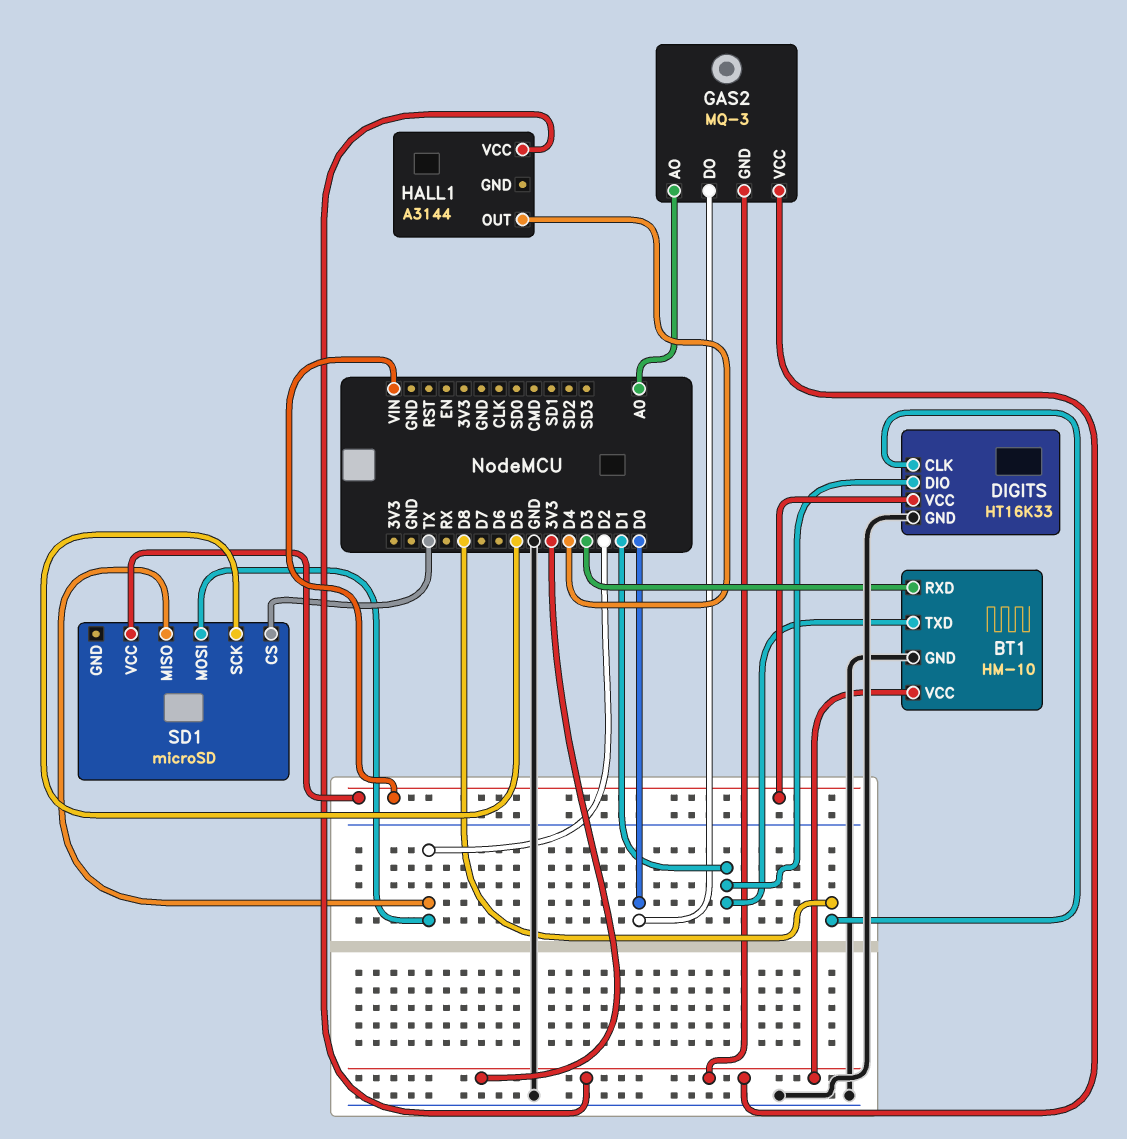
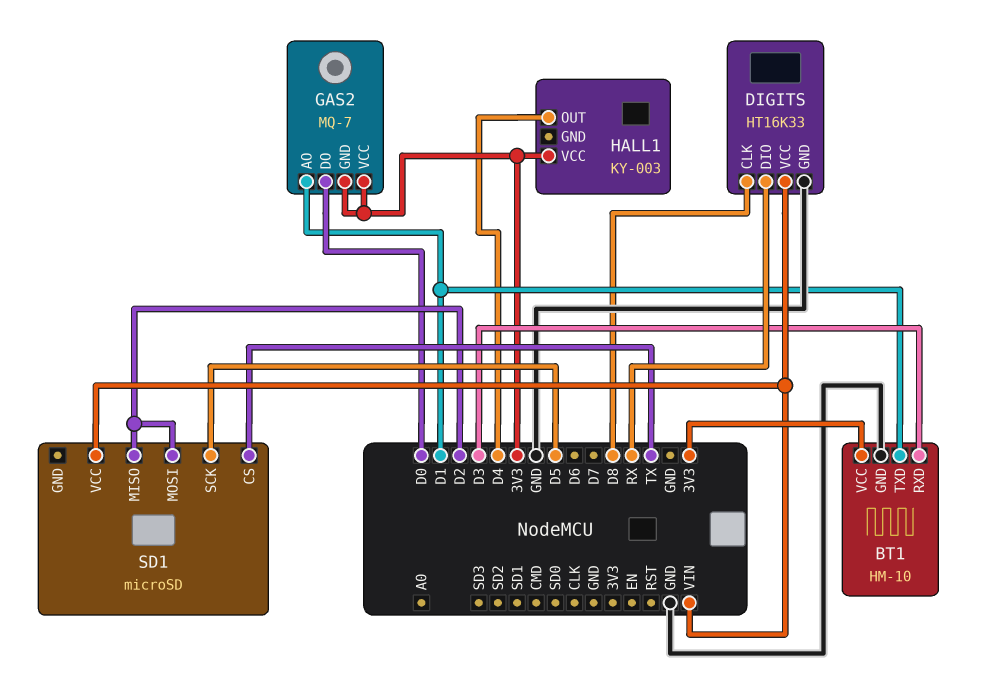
DIGITS pin DIO: D1 -> RX
GAS2: MQ-3 -> MQ-7
GAS2 pin AO: A0 -> D1
HALL1: A3144 -> KY-003

